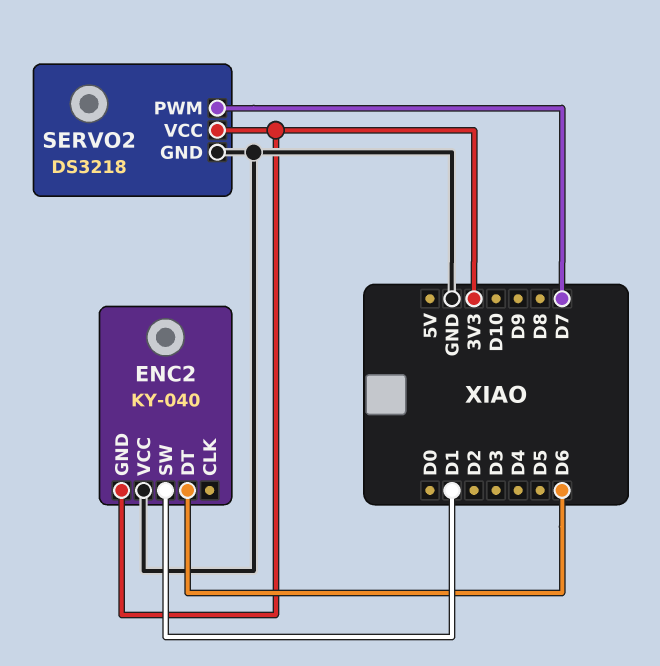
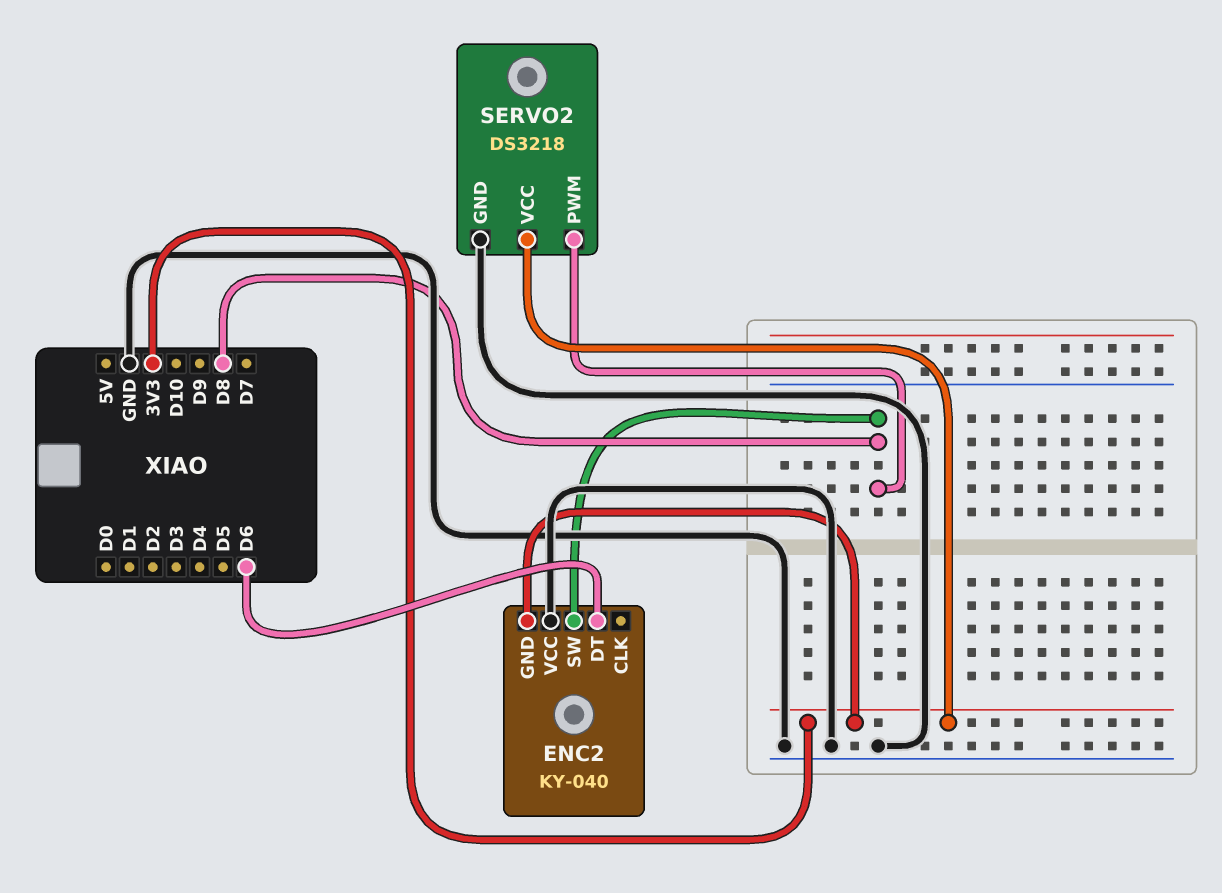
ENC2 pin SW: D1 -> D8
SERVO2 pin PWM: D7 -> D8

